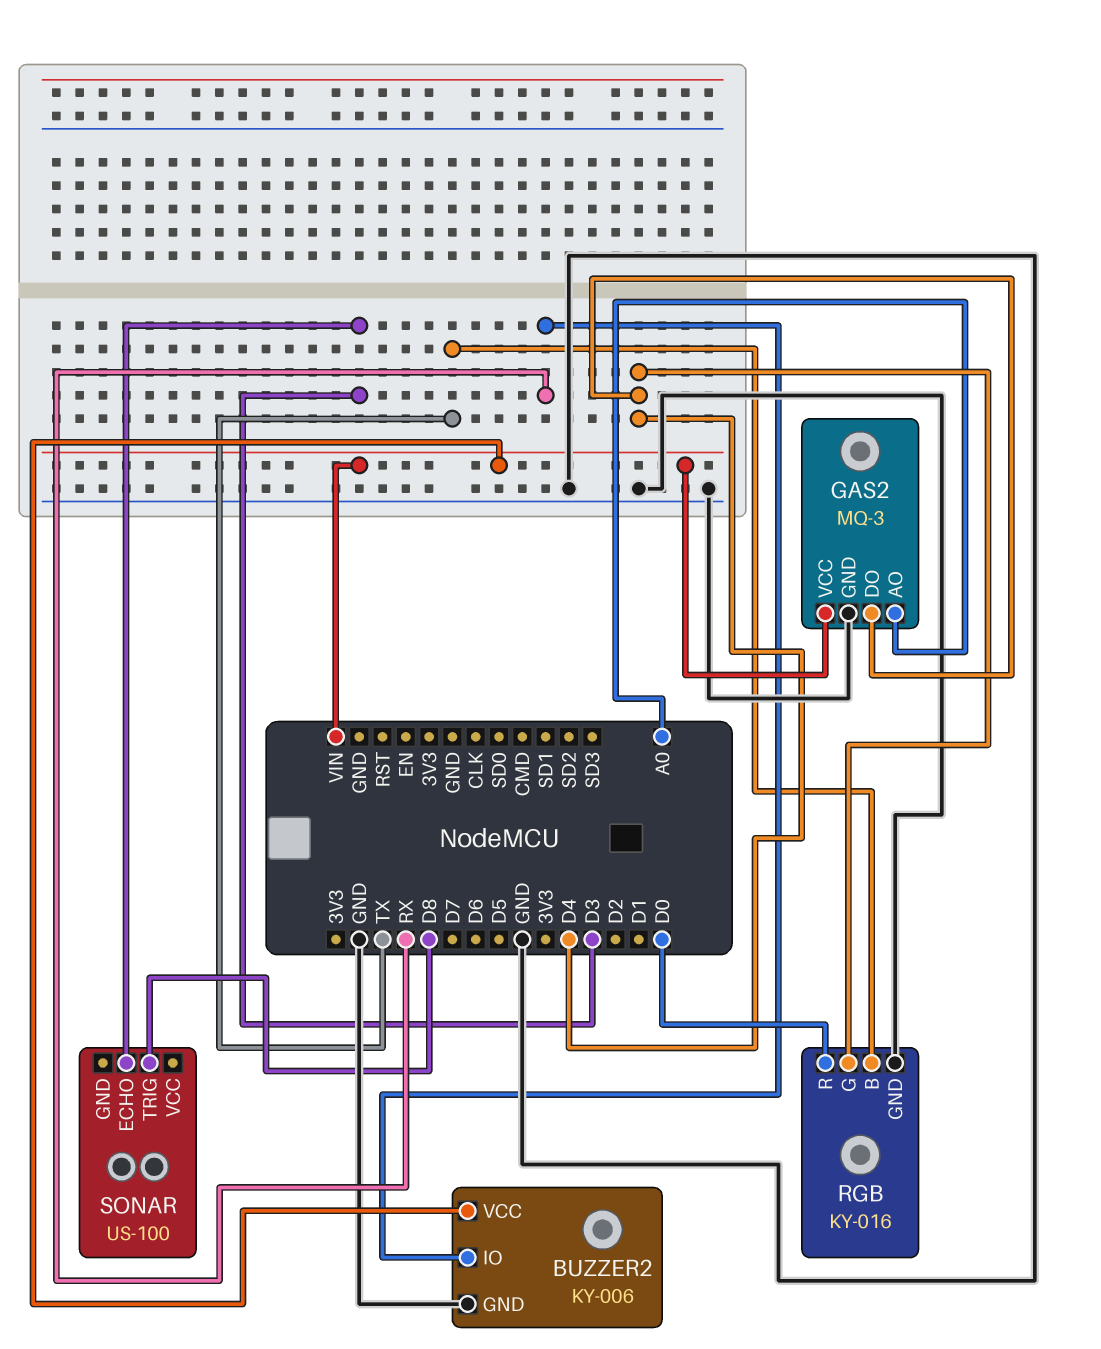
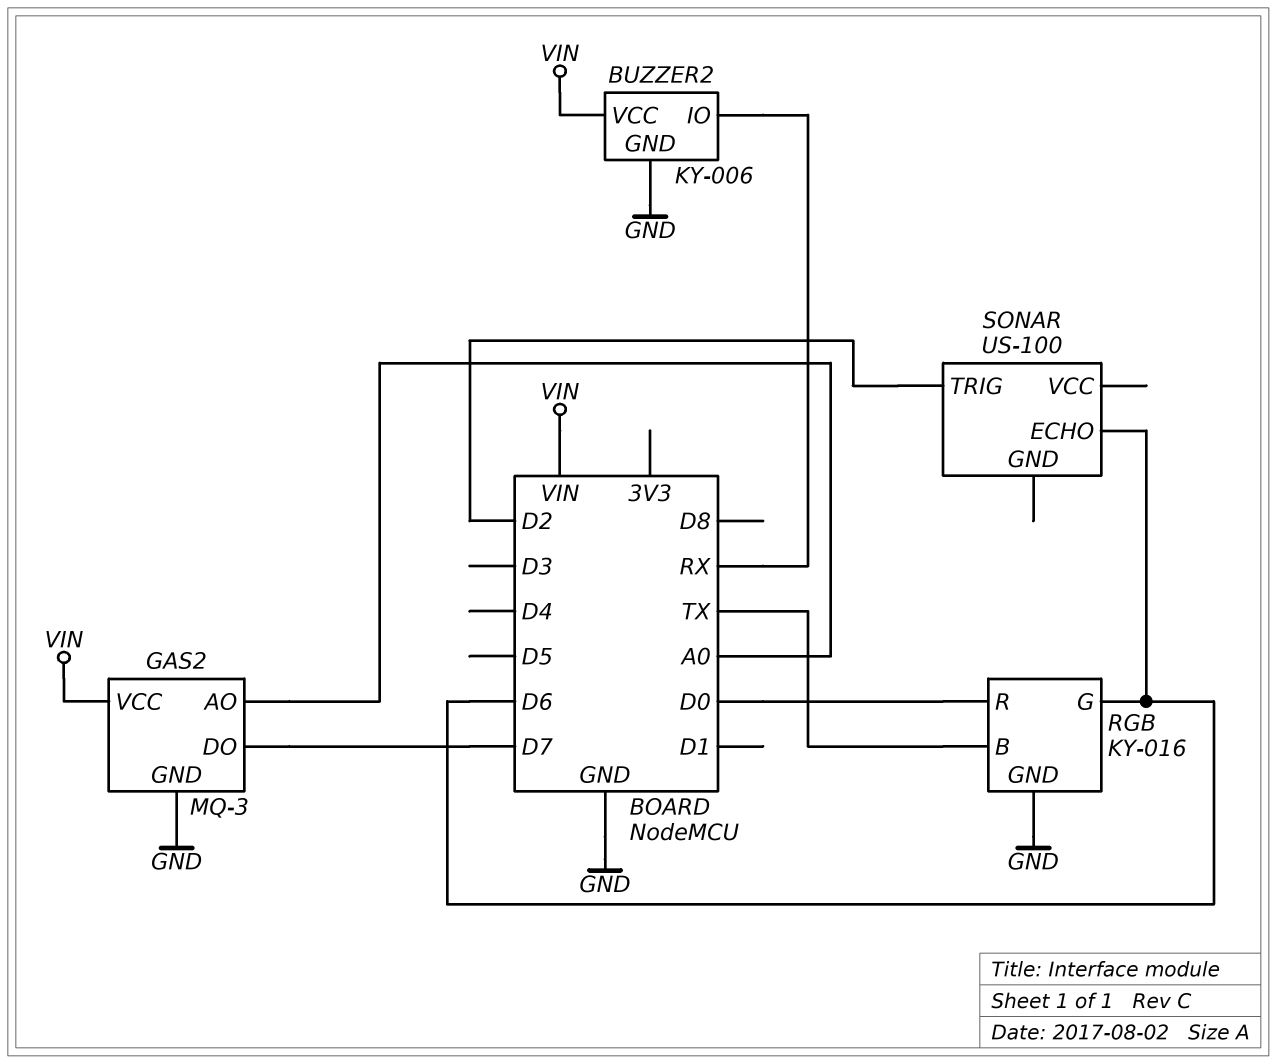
GAS2 pin DO: D4 -> D7
RGB pin G: D4 -> D6
SONAR pin ECHO: D3 -> D6
SONAR pin TRIG: D8 -> D2

